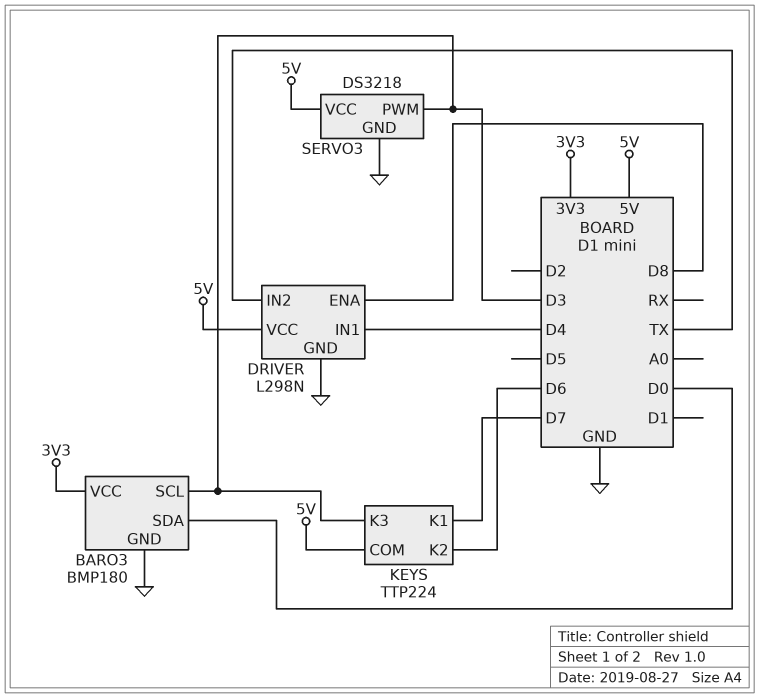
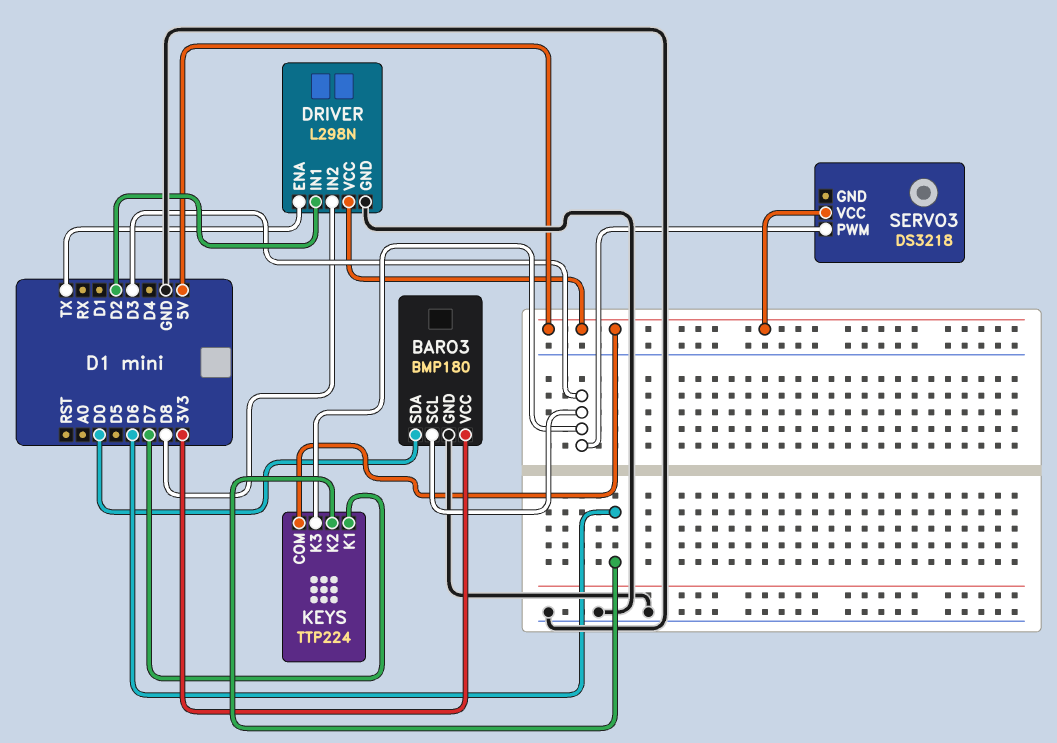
DRIVER pin ENA: D8 -> TX
DRIVER pin IN1: D4 -> D2
DRIVER pin IN2: TX -> D8
SERVO3 pin GND: GND -> none

